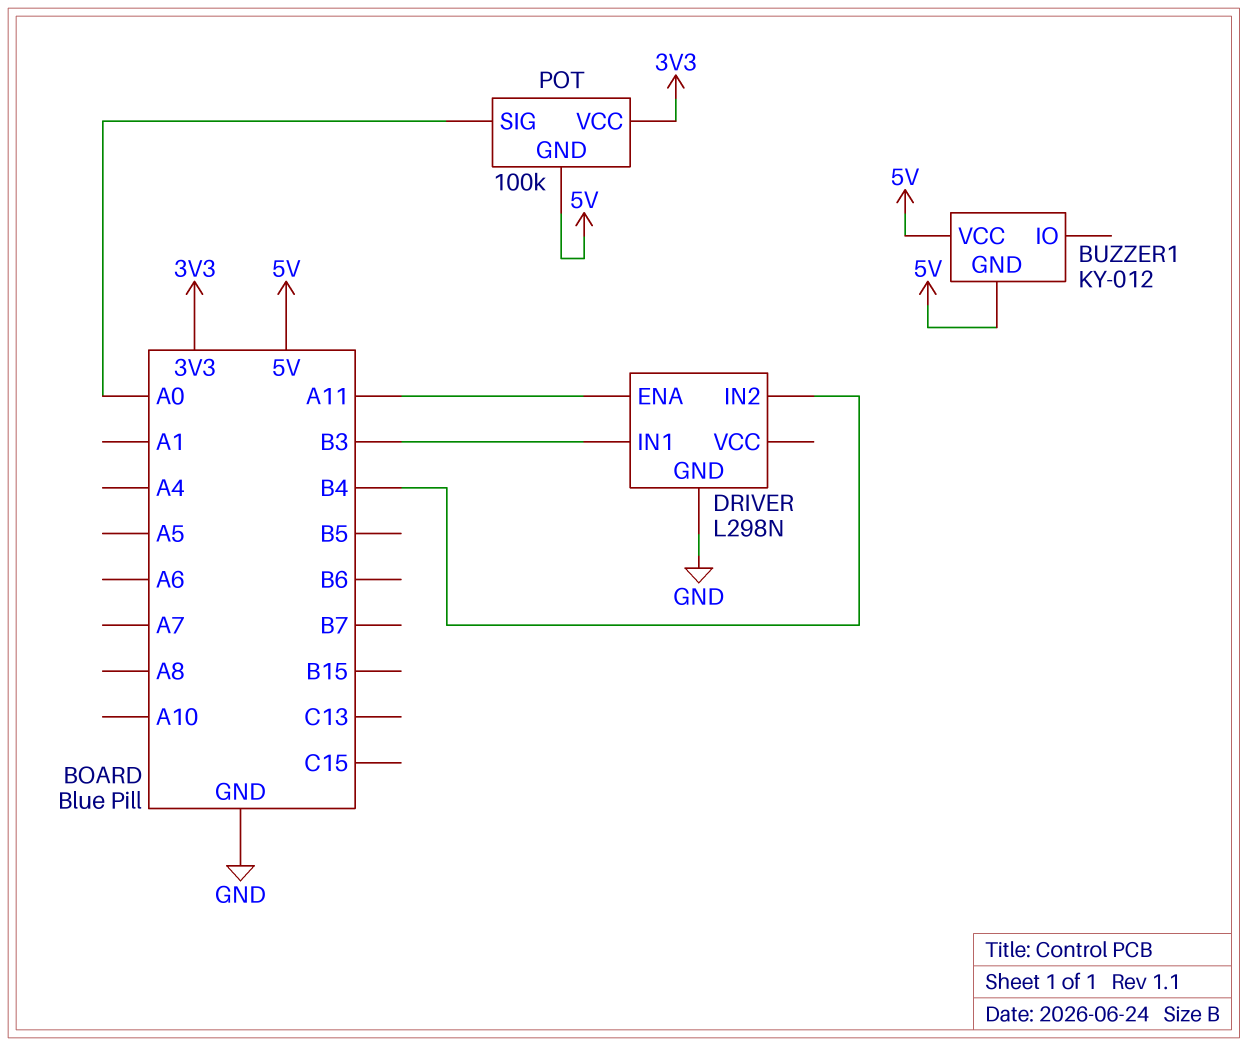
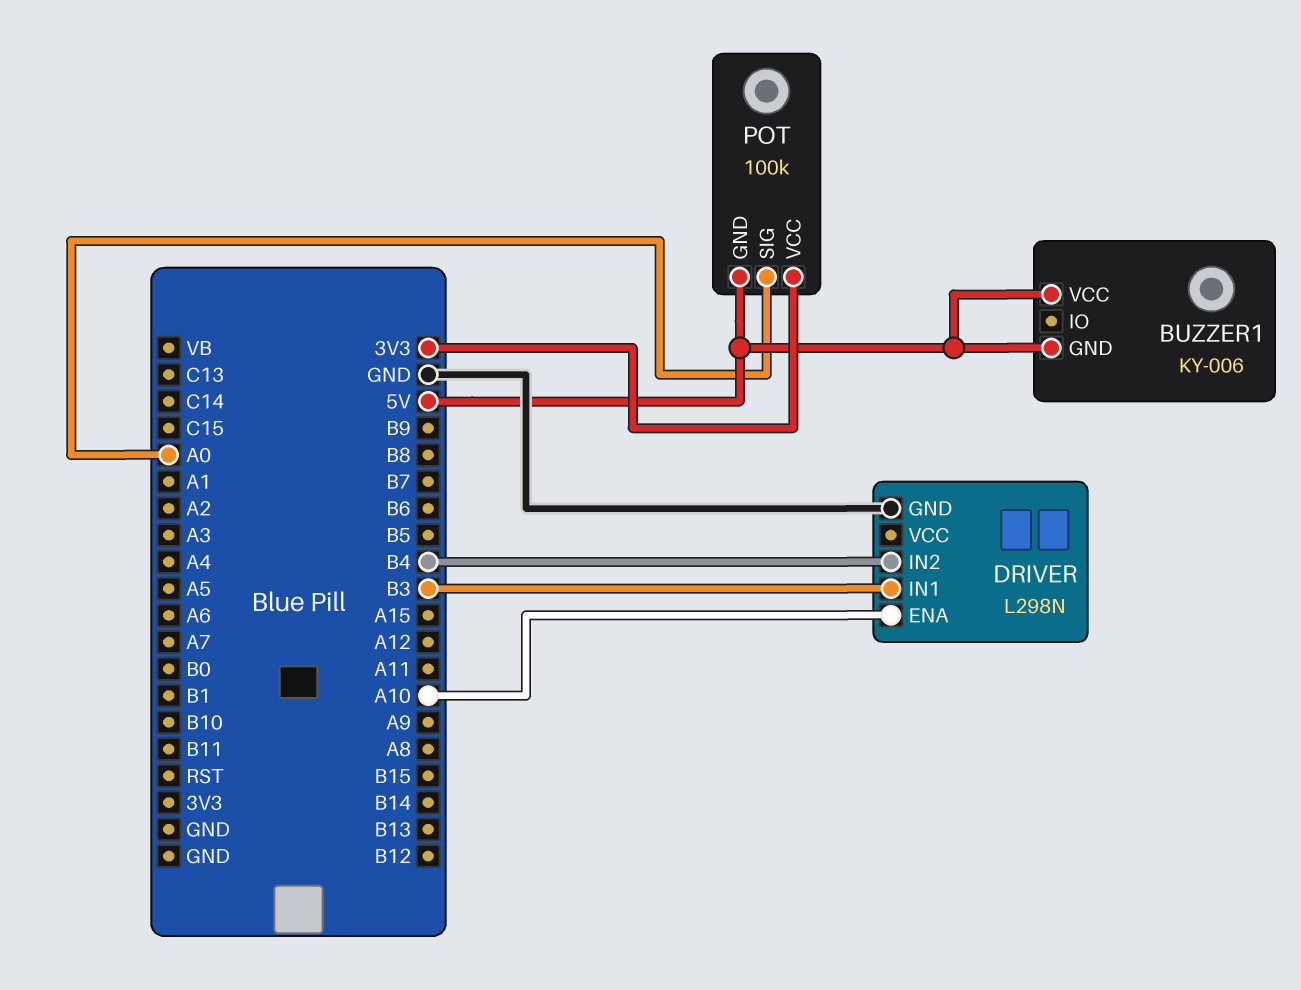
BUZZER1: KY-012 -> KY-006
DRIVER pin ENA: A11 -> A10

